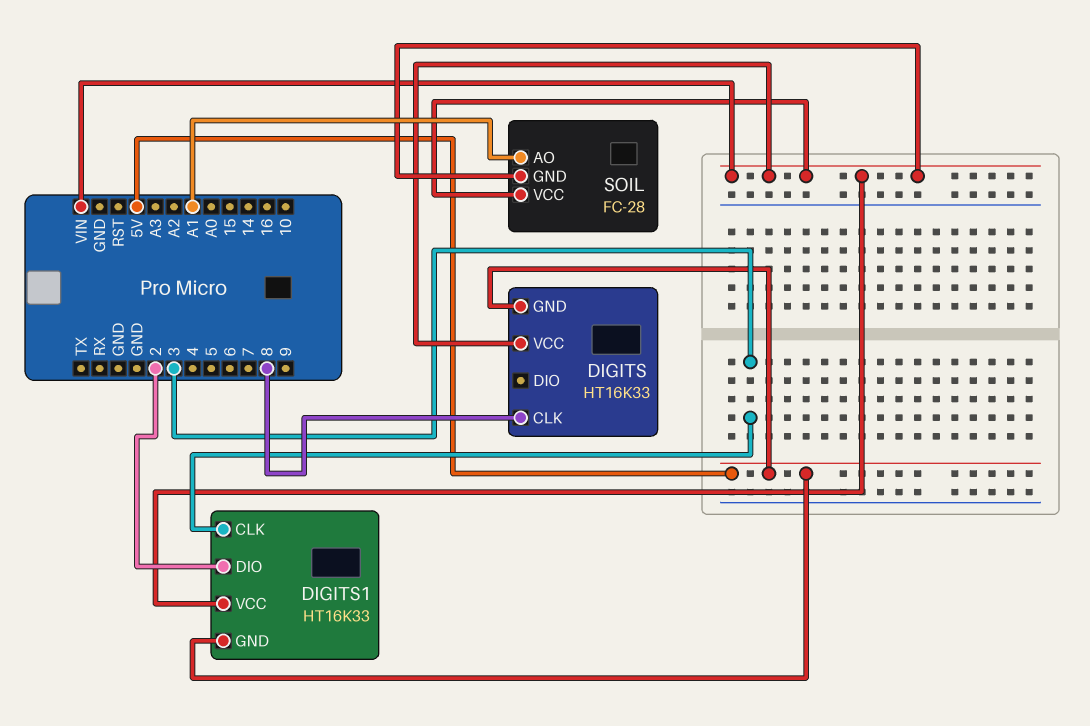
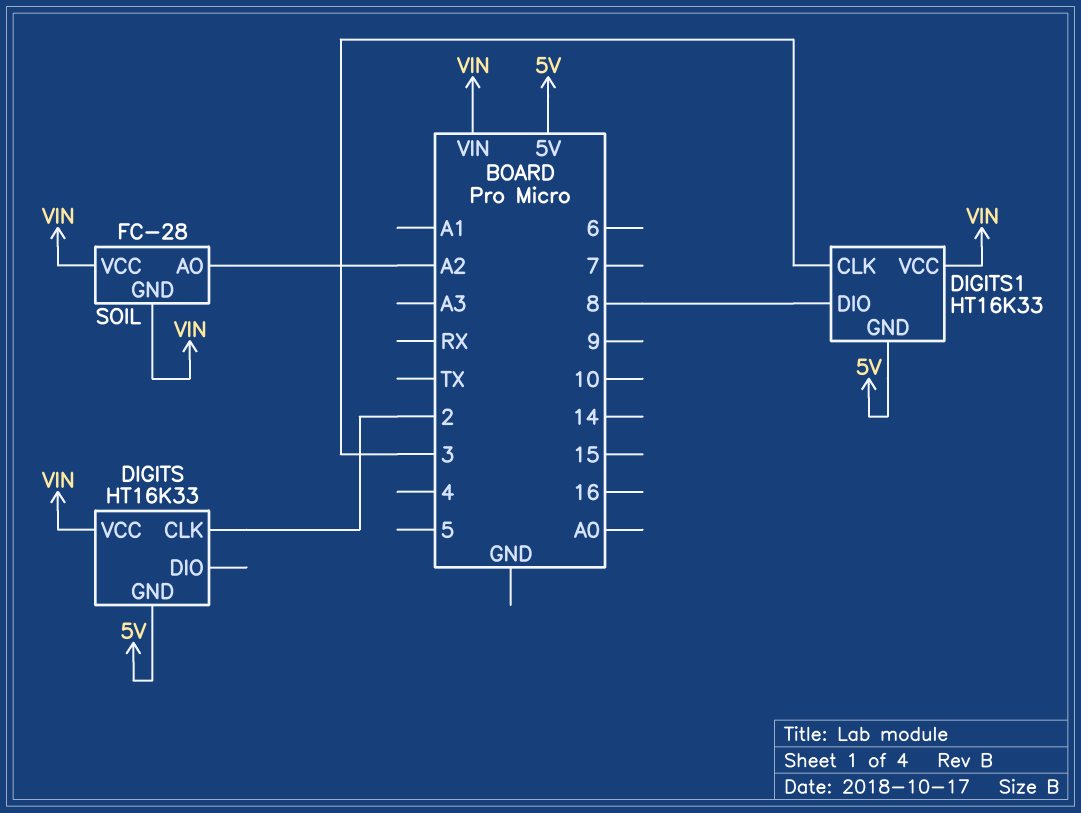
DIGITS pin CLK: 8 -> 2
DIGITS1 pin DIO: 2 -> 8
SOIL pin AO: A1 -> A2

